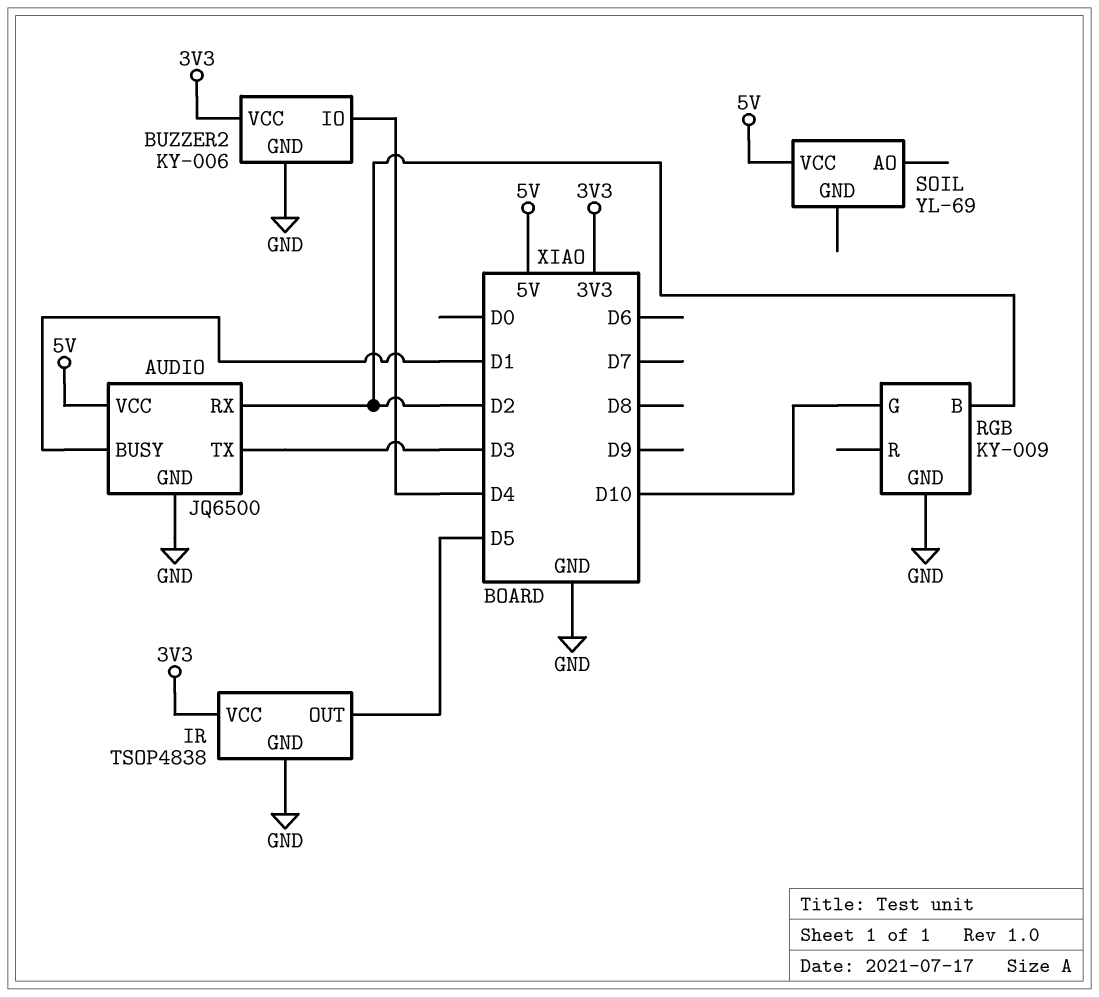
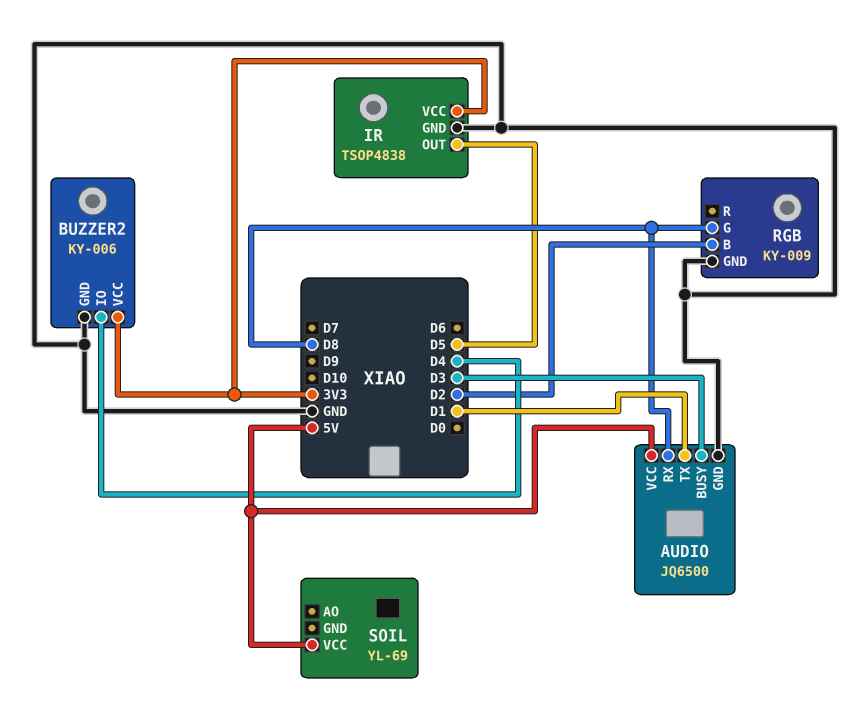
AUDIO pin BUSY: D1 -> D3
AUDIO pin RX: D2 -> D8
AUDIO pin TX: D3 -> D1
RGB pin G: D10 -> D8

